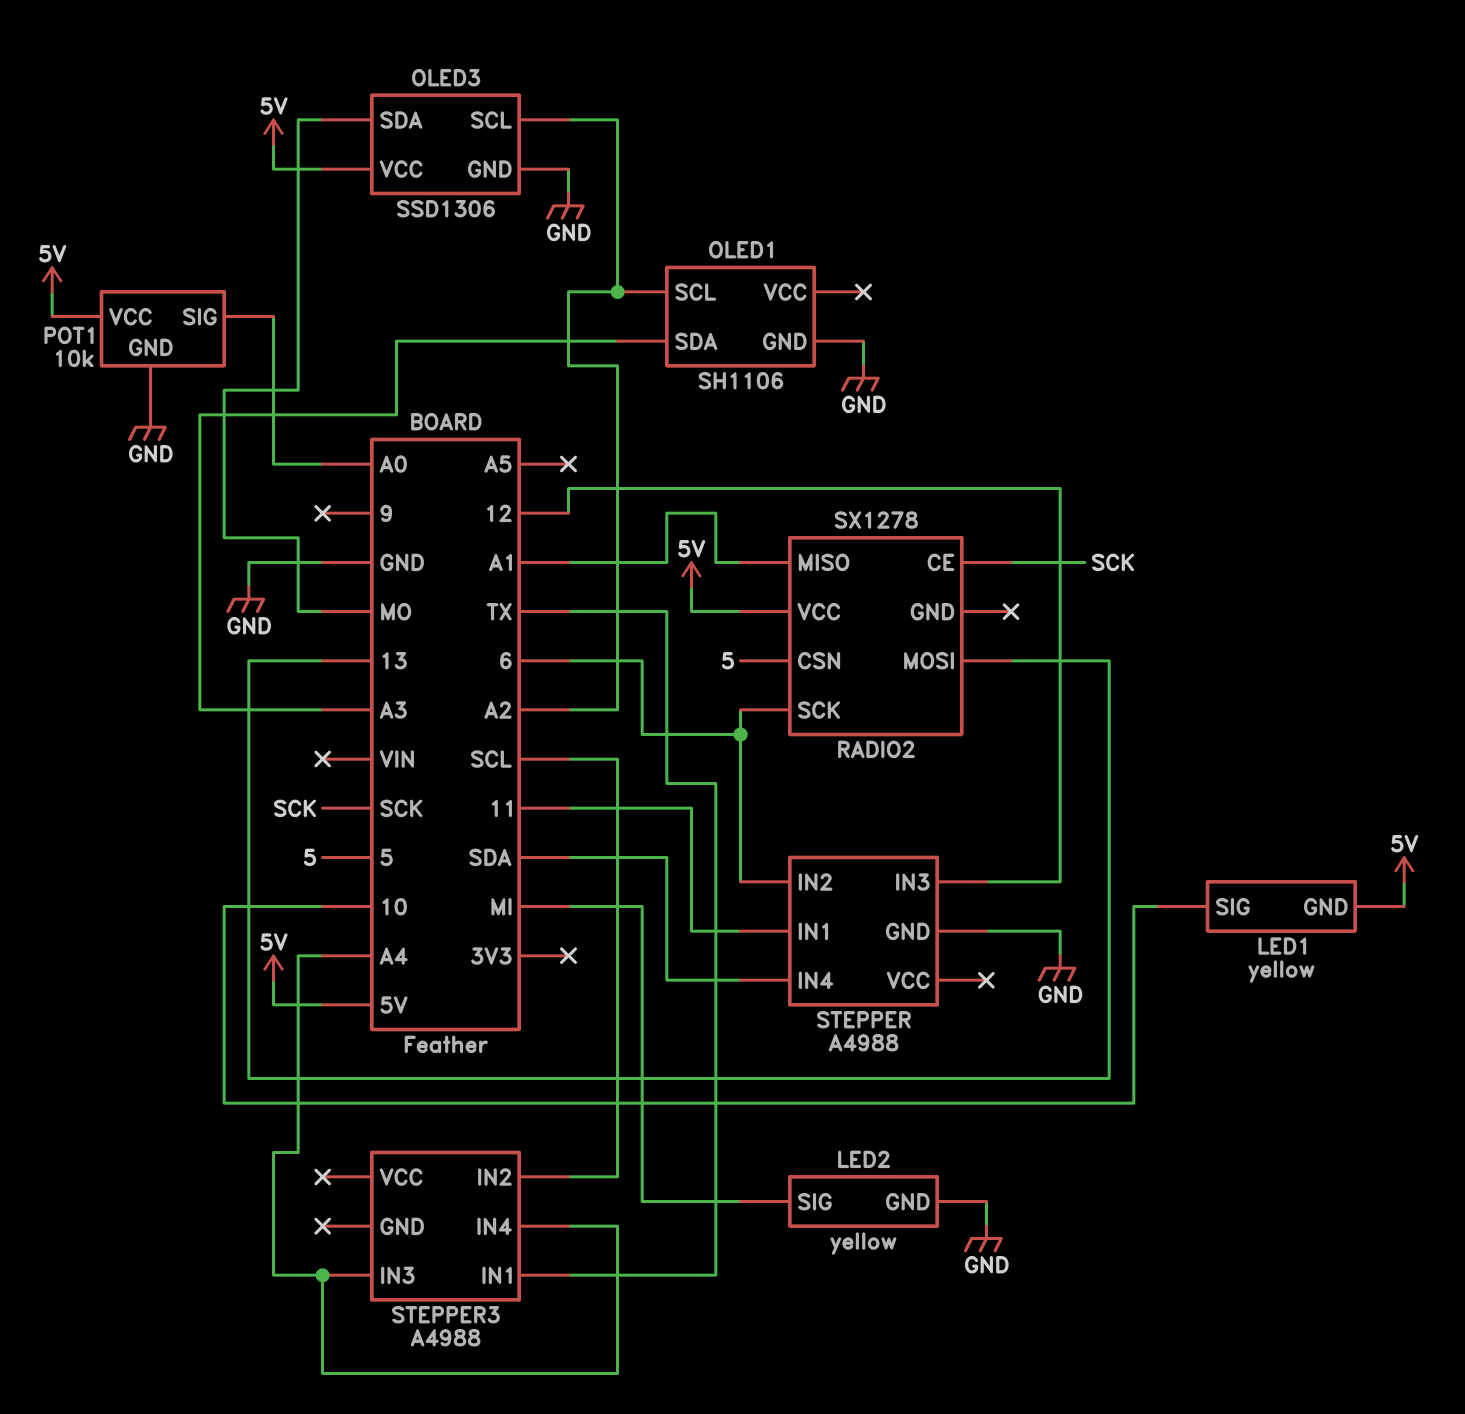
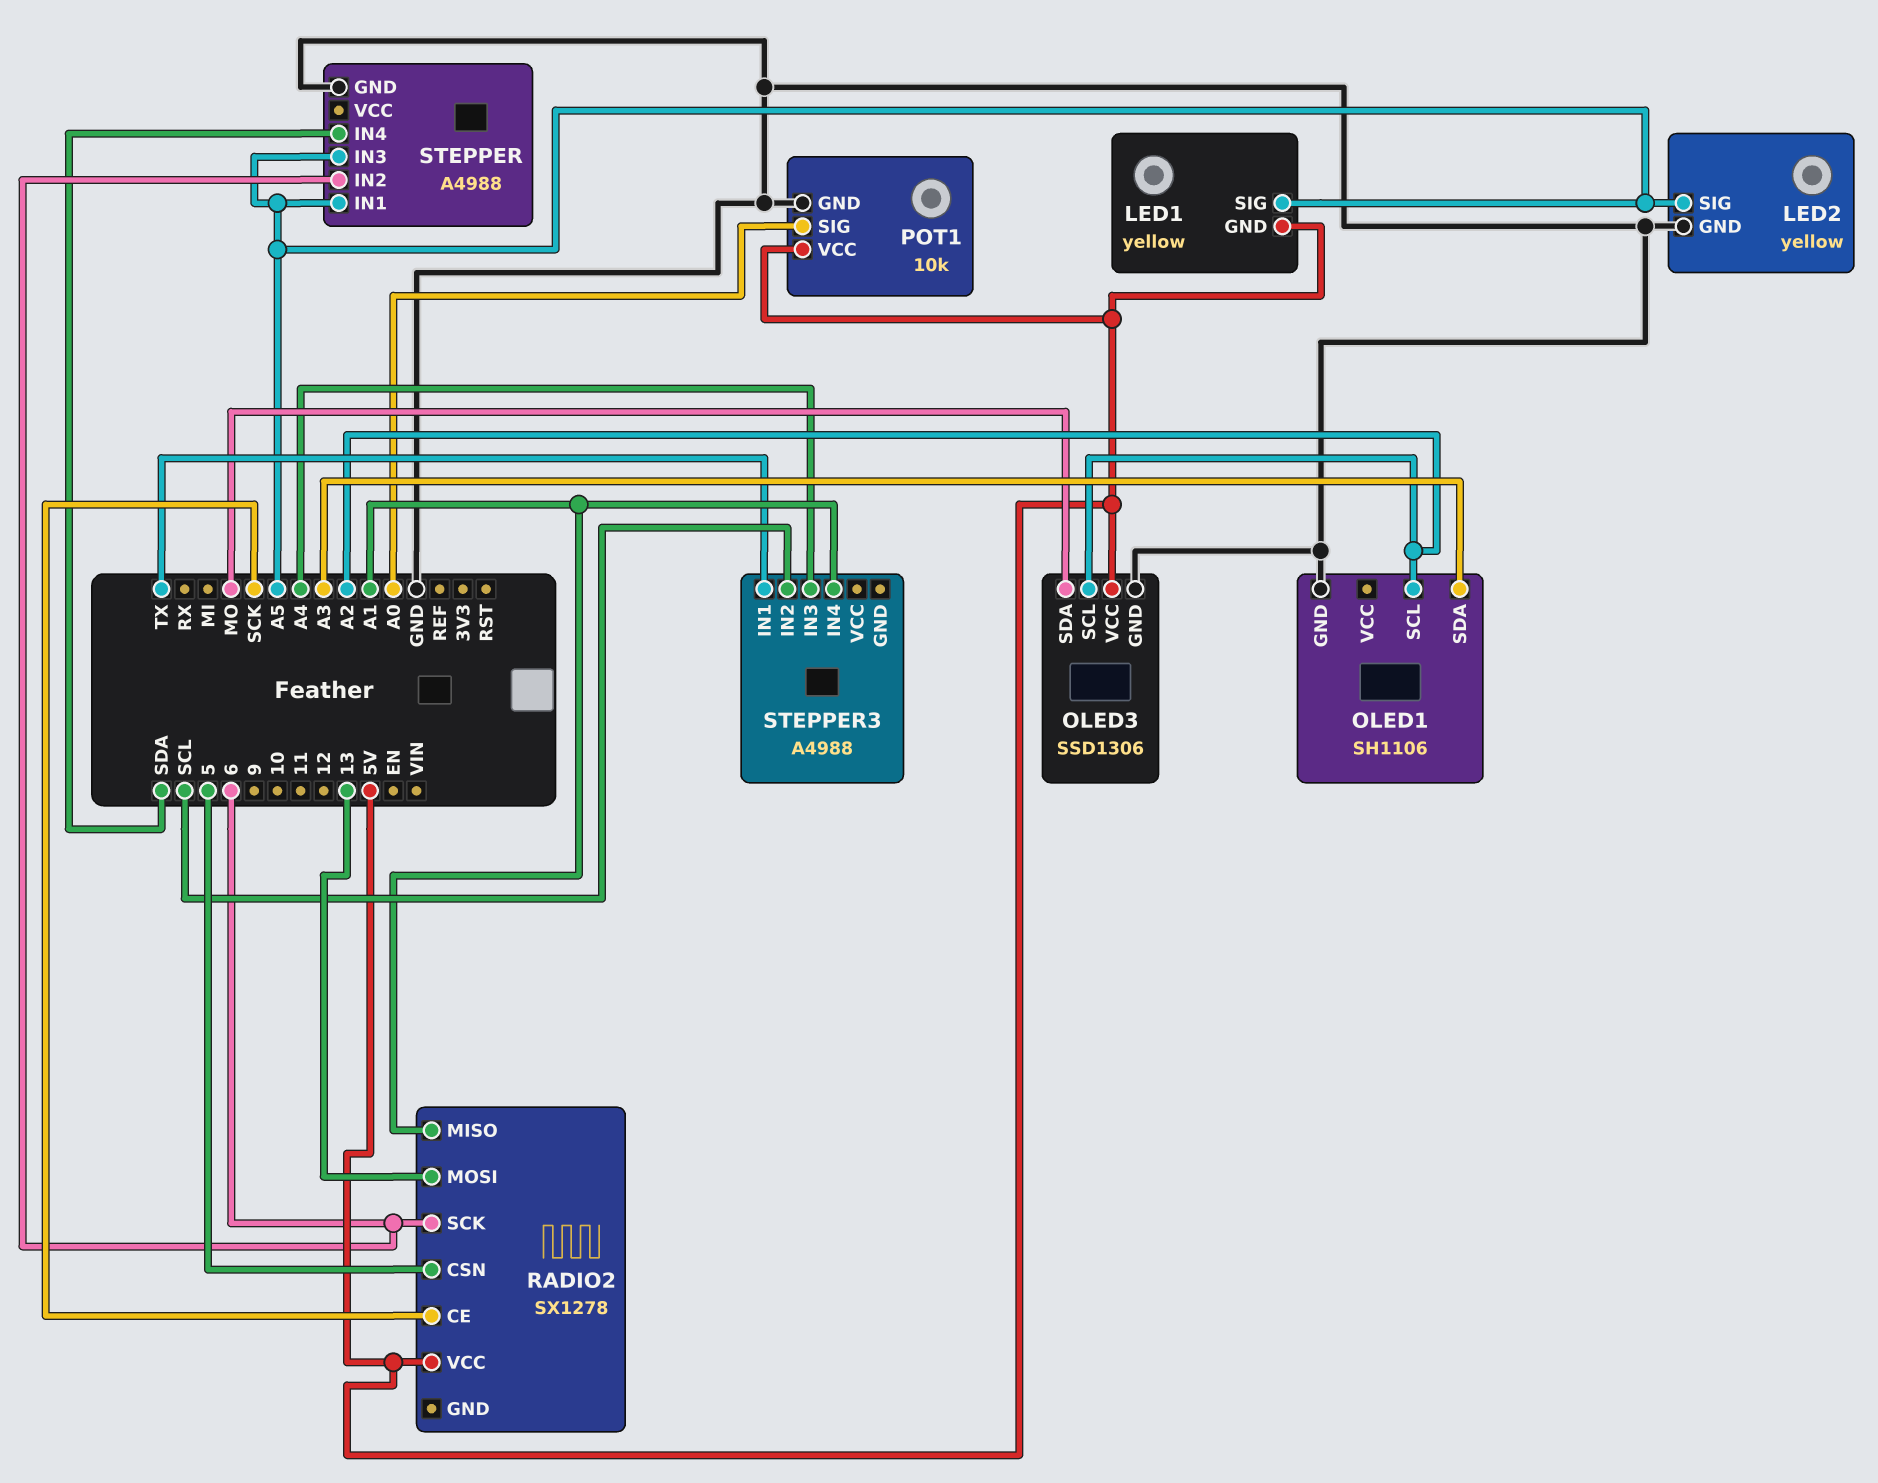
LED1 pin SIG: 10 -> A5
LED2 pin SIG: MI -> A5
STEPPER pin IN1: 11 -> A5
STEPPER pin IN3: 12 -> A5
STEPPER3 pin IN4: A4 -> A1

